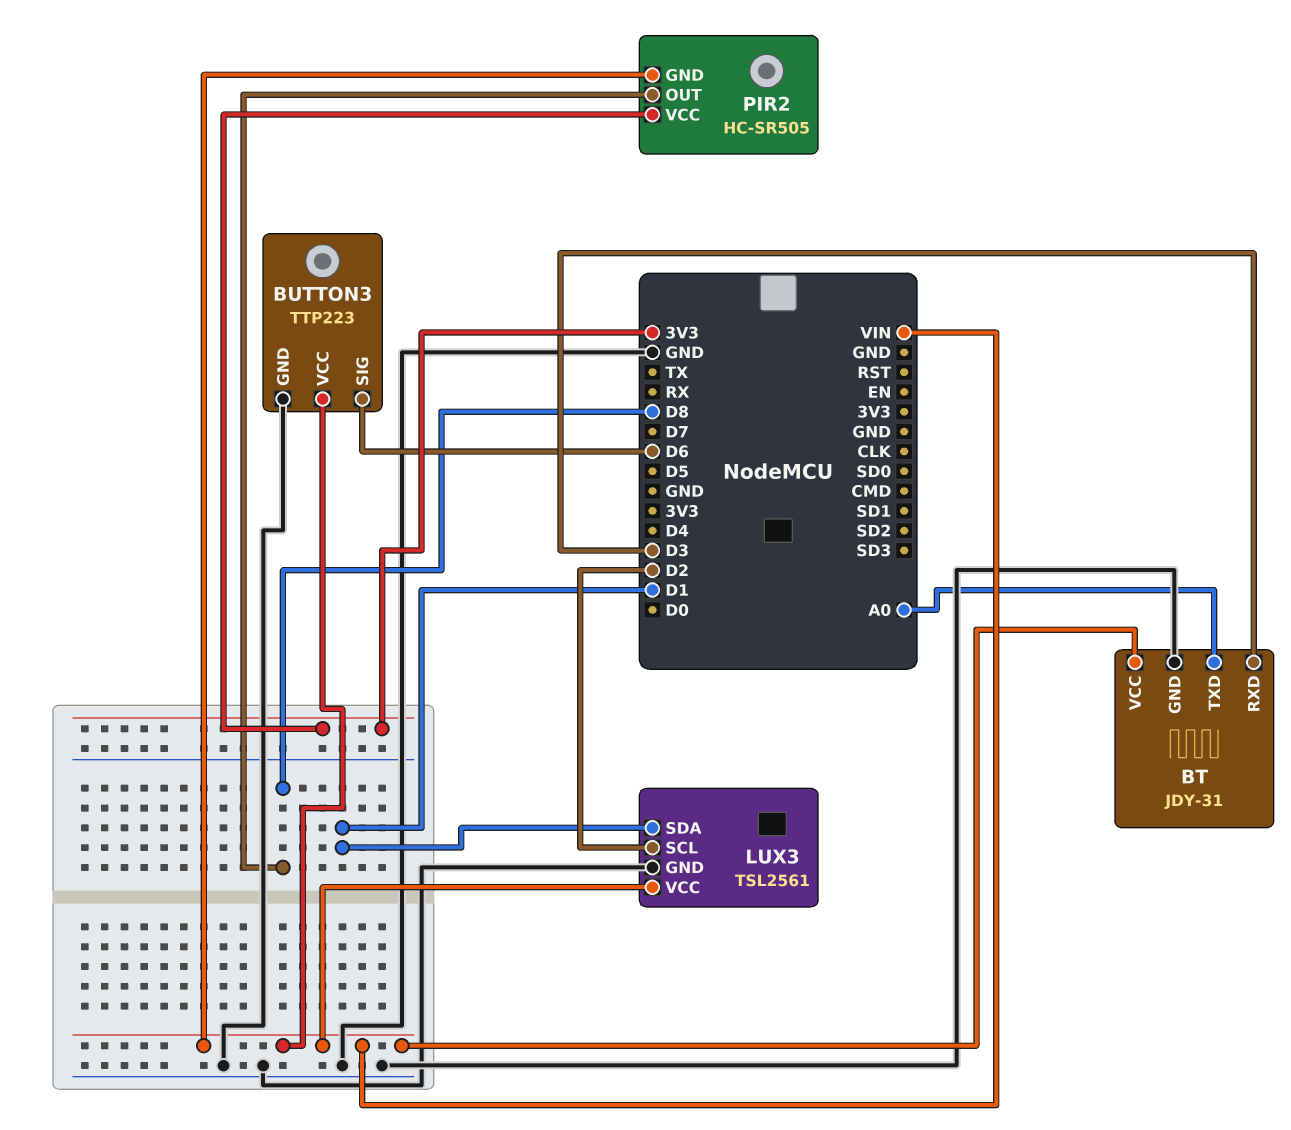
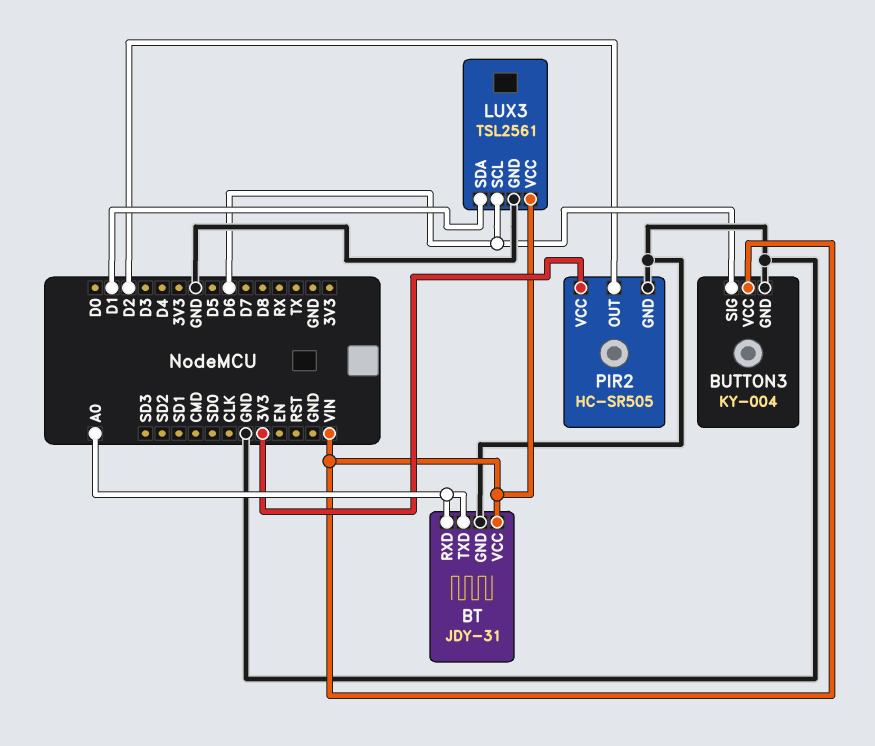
BT pin RXD: D3 -> A0
BUTTON3: TTP223 -> KY-004
LUX3 pin SCL: D2 -> D6
PIR2 pin GND: VIN -> GND
PIR2 pin OUT: D8 -> D2

